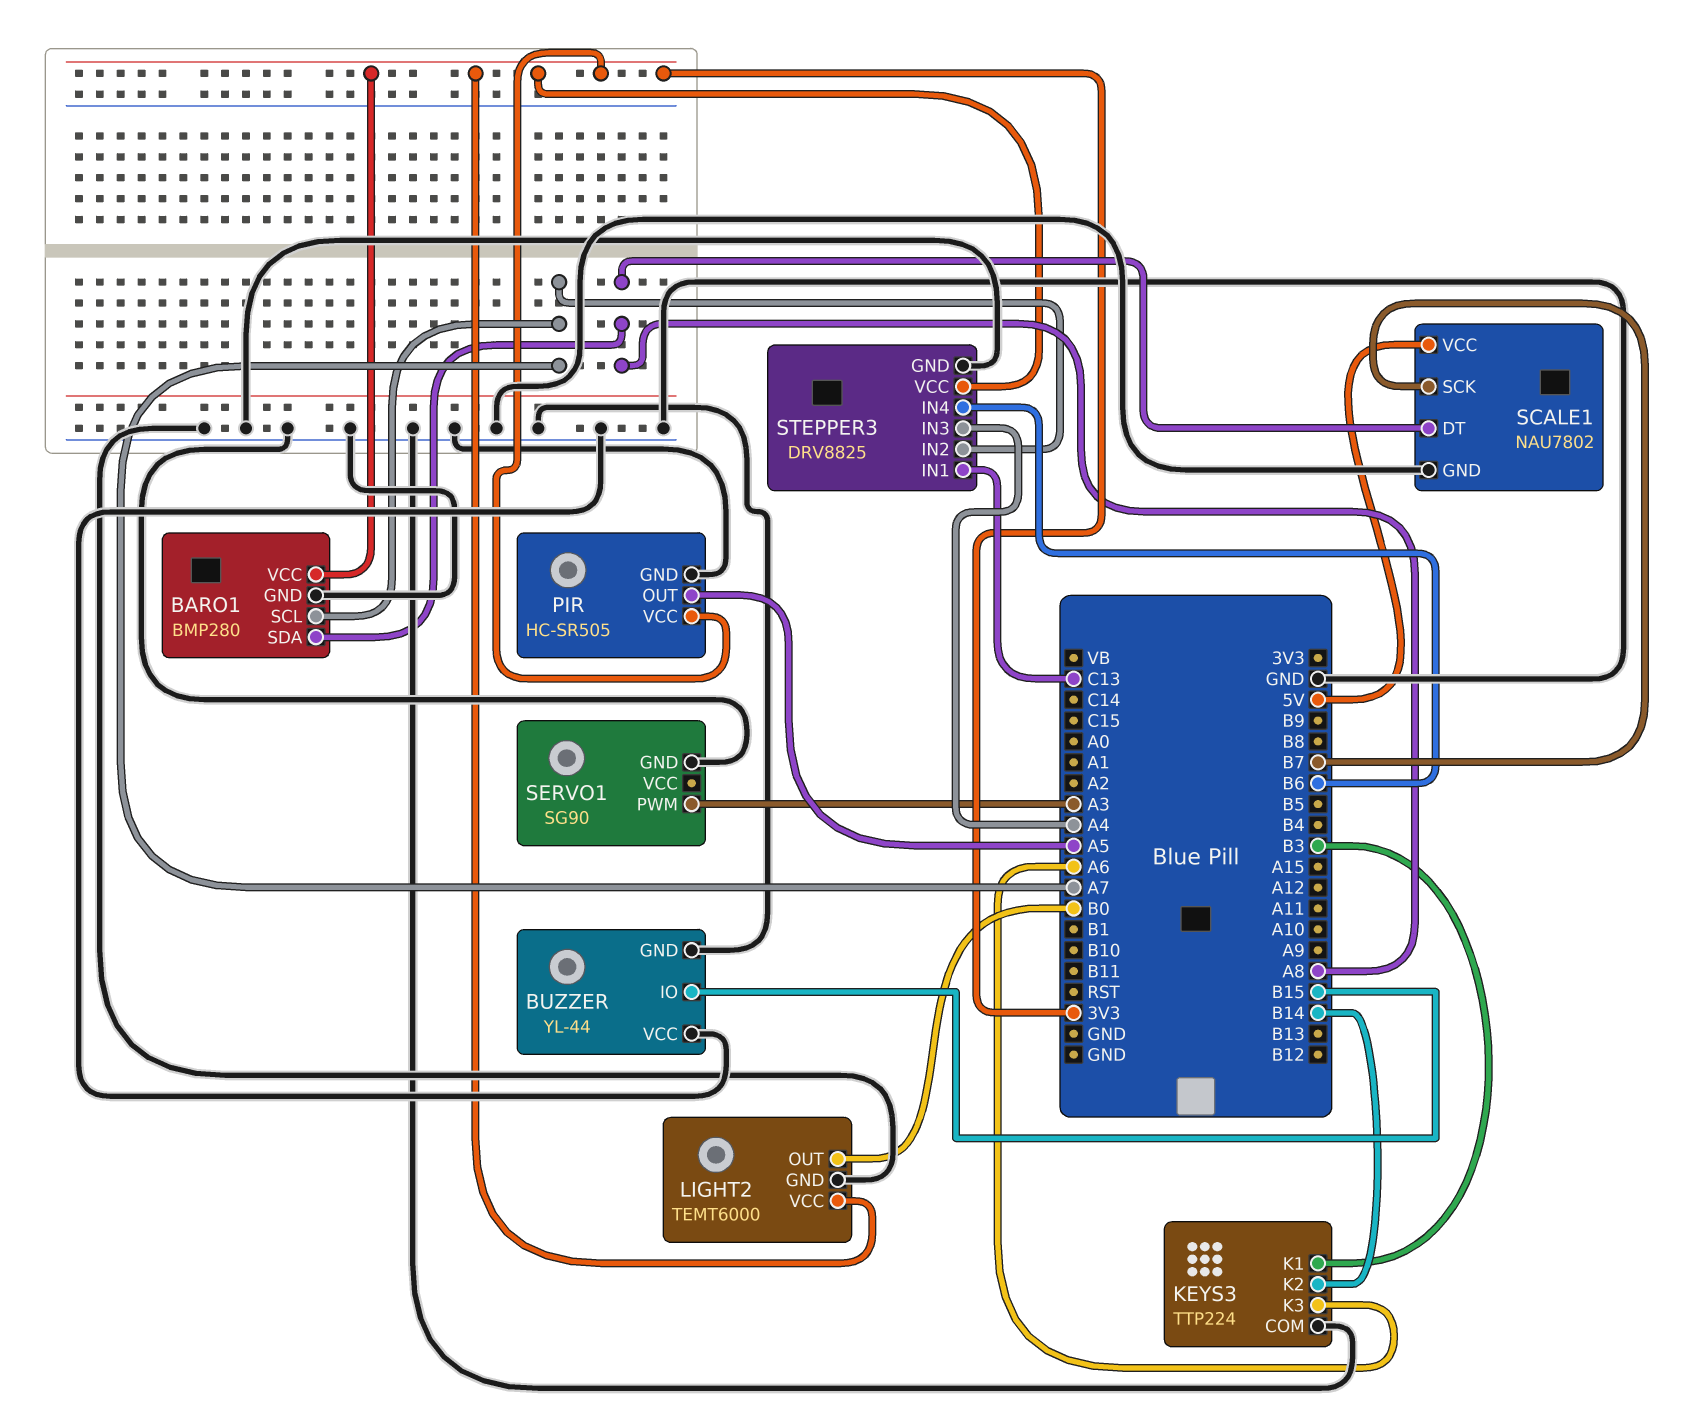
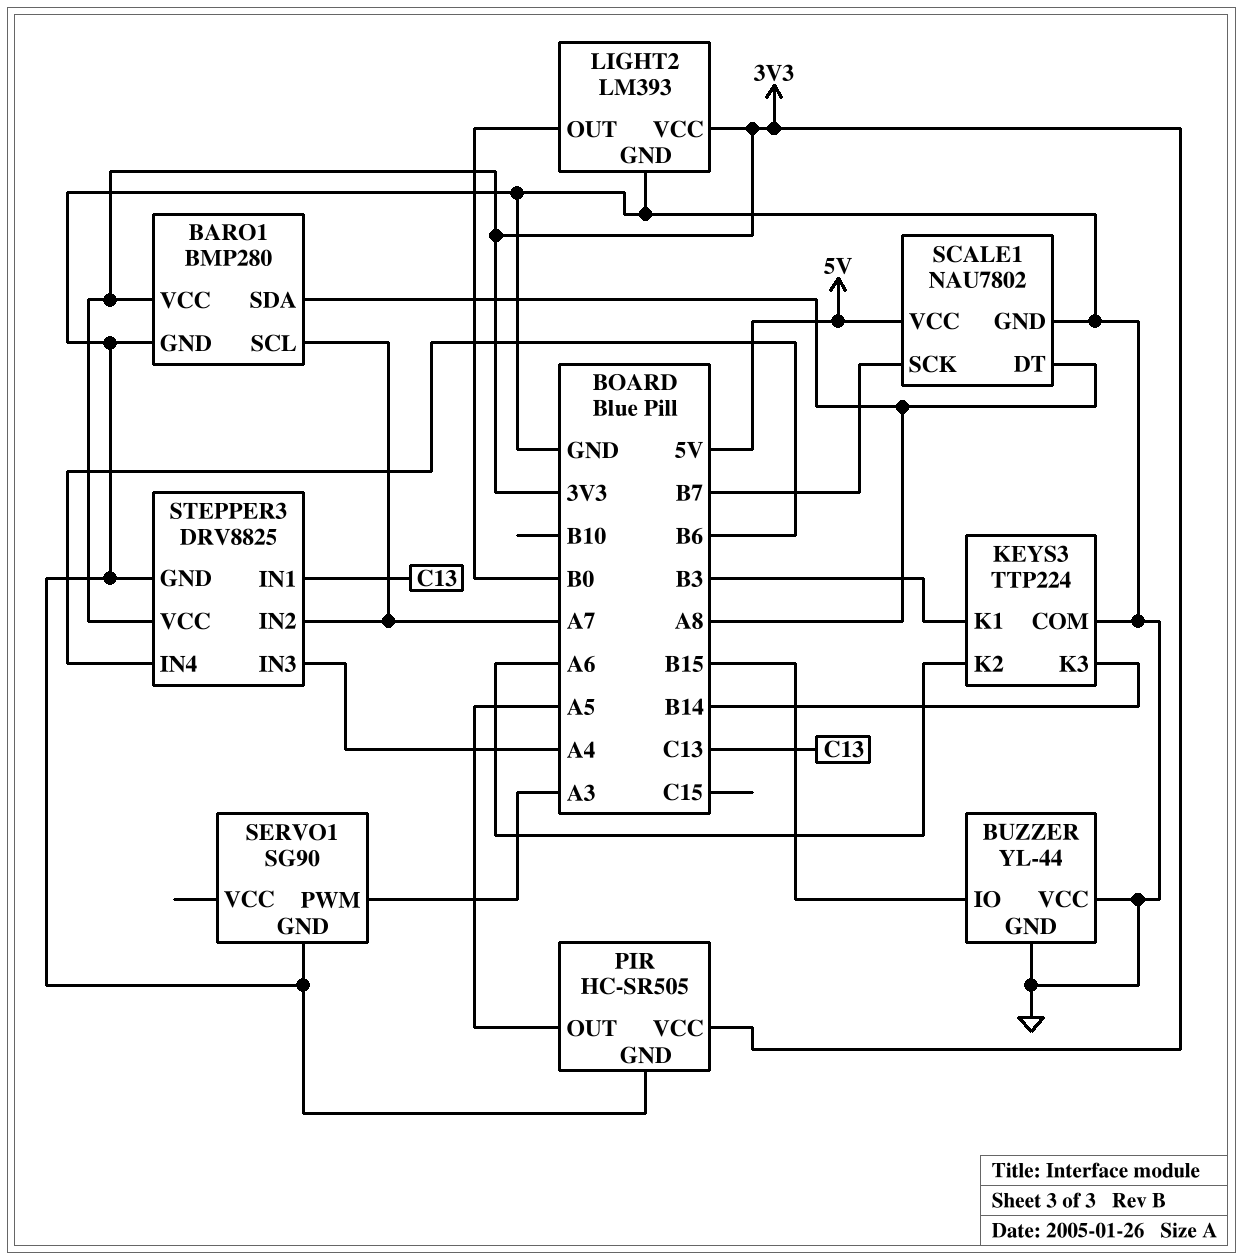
KEYS3 pin K2: B14 -> A6
KEYS3 pin K3: A6 -> B14
LIGHT2: TEMT6000 -> LM393

